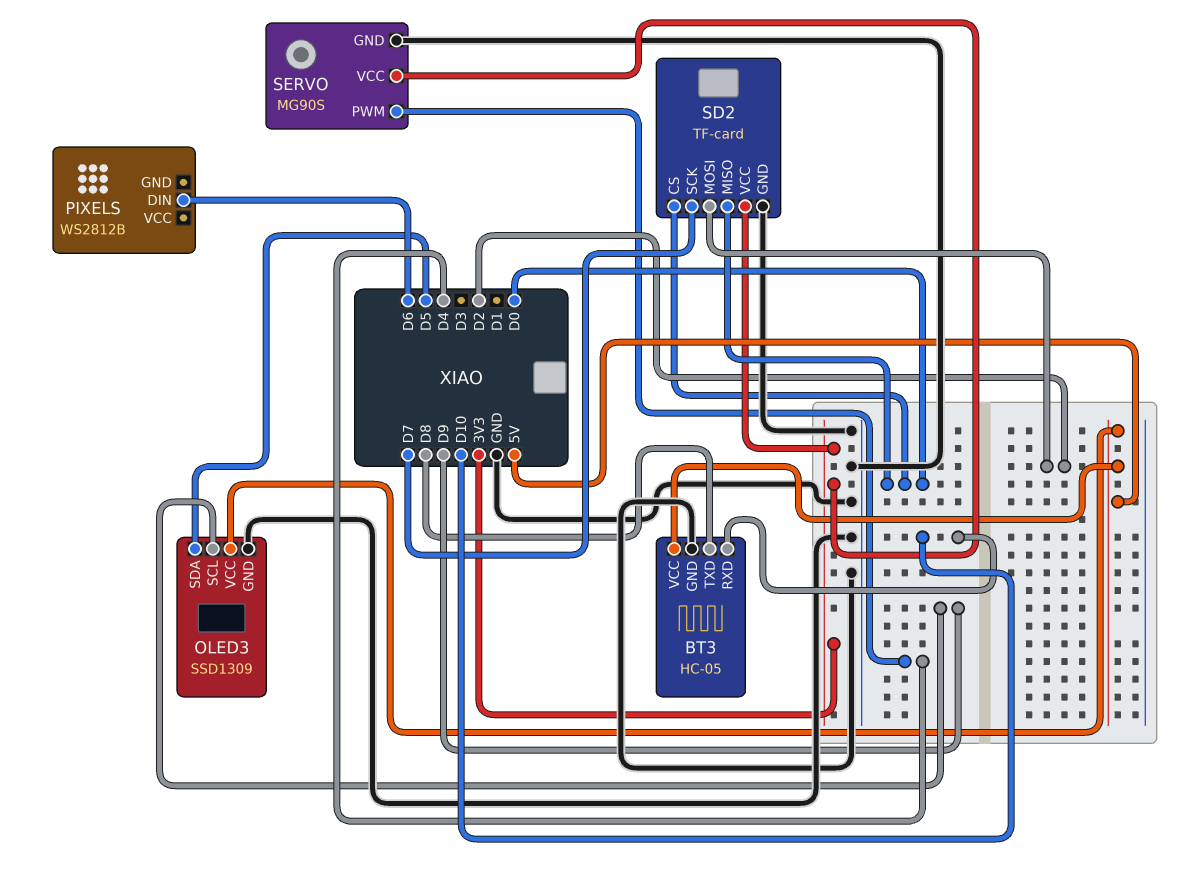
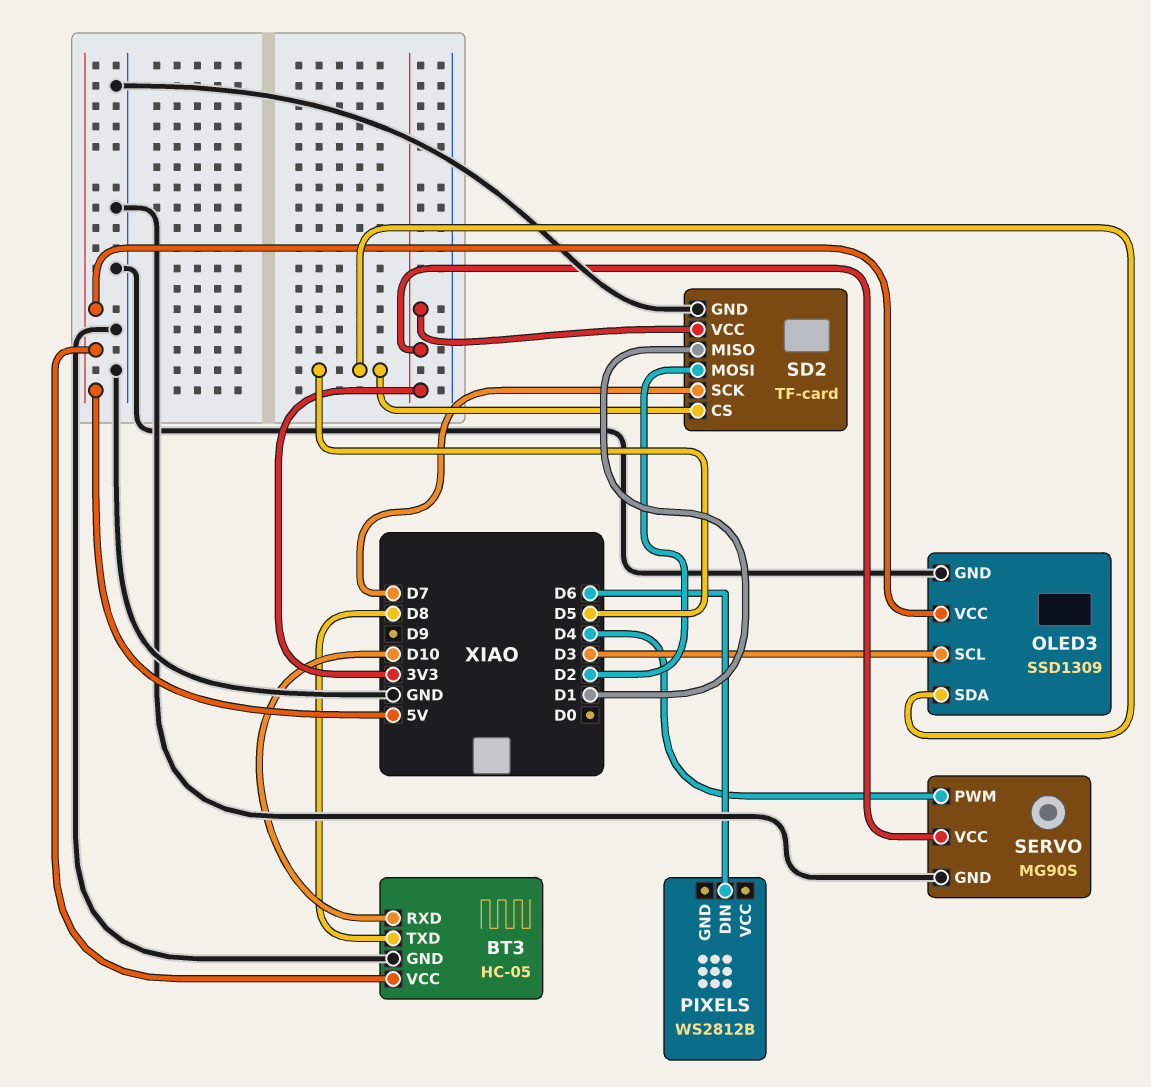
OLED3 pin SCL: D9 -> D3
SD2 pin CS: D0 -> D5
SD2 pin MISO: D0 -> D1

